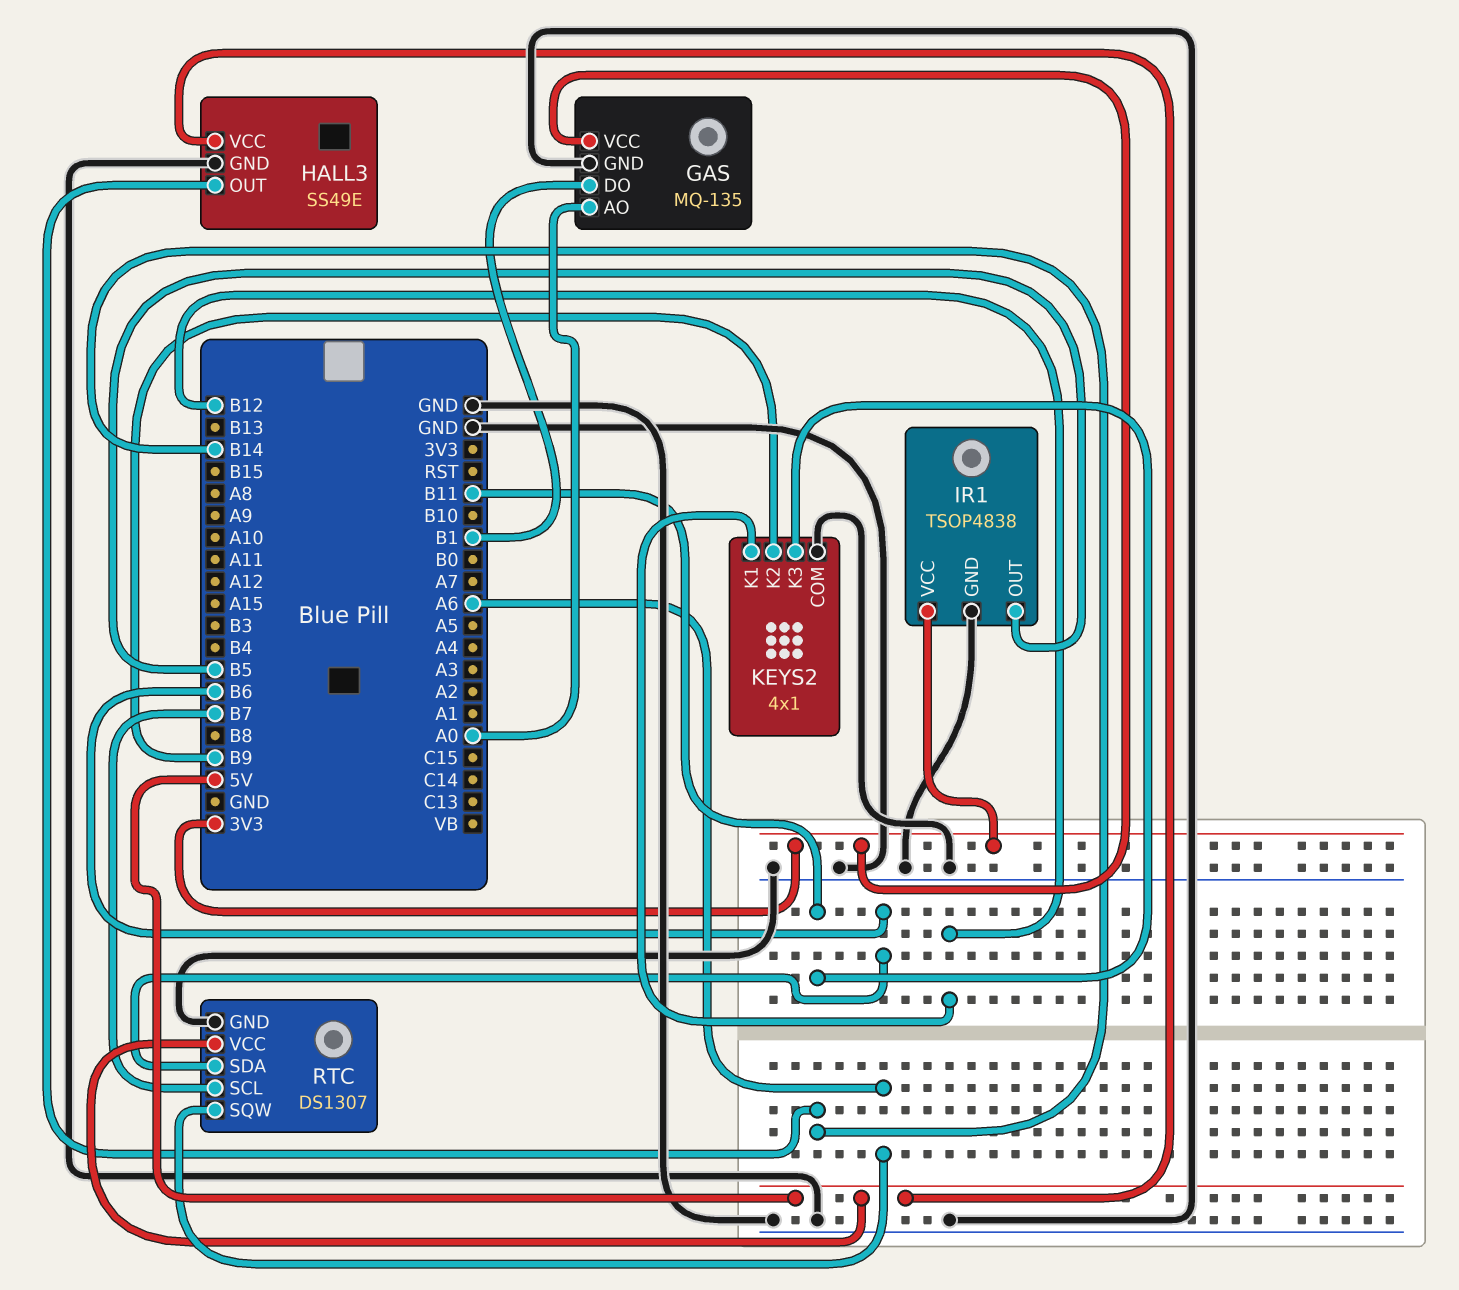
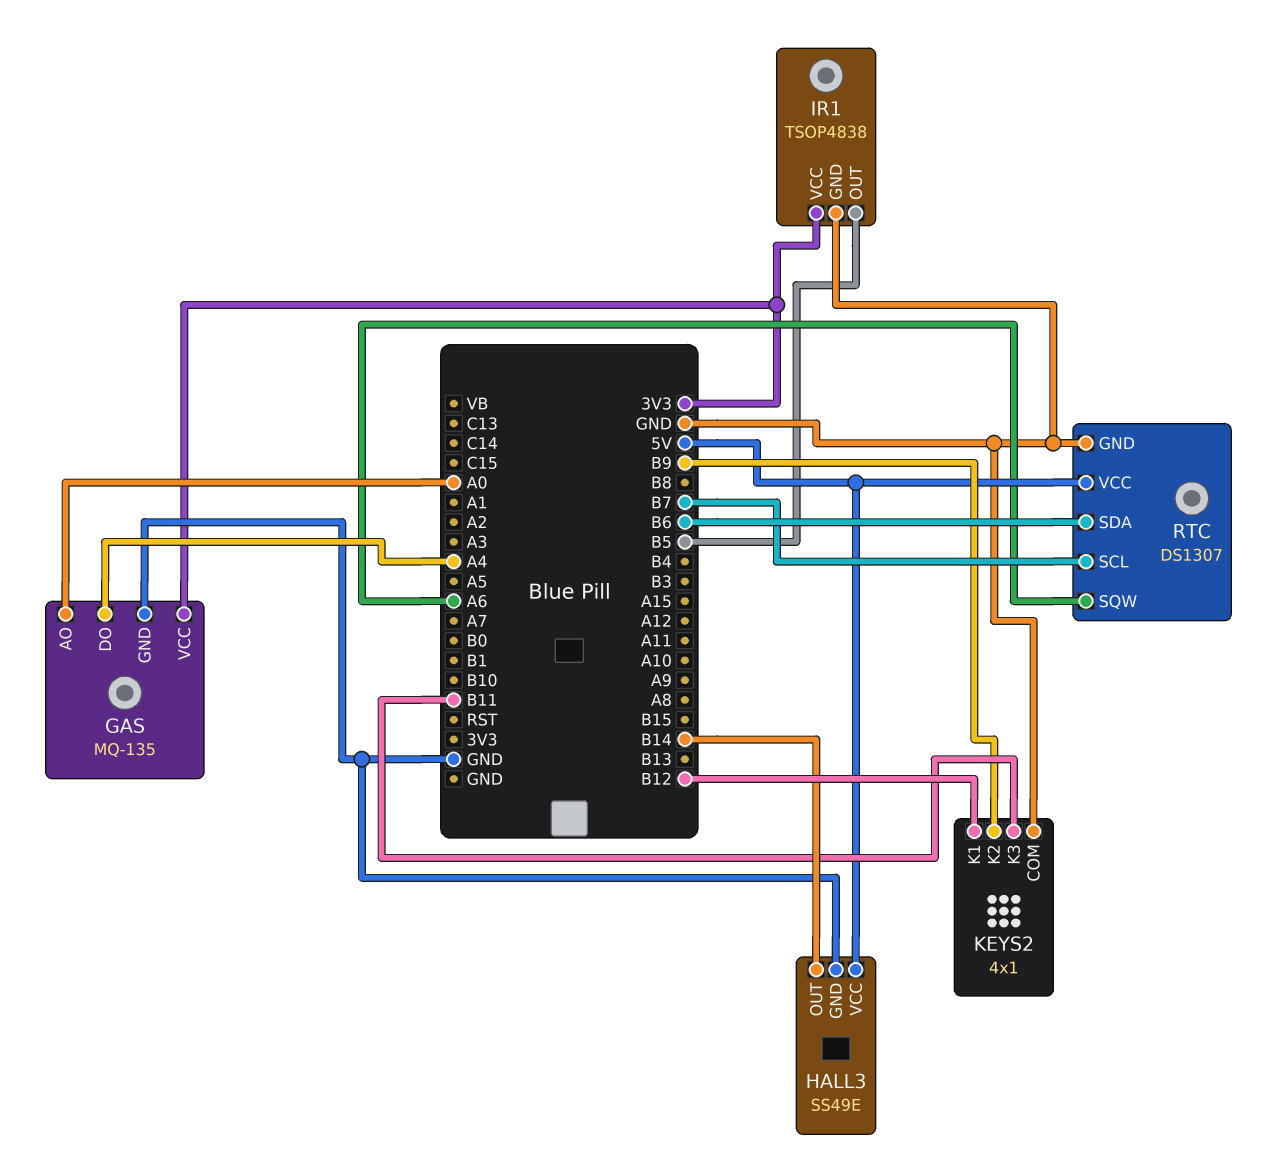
GAS pin DO: B1 -> A4

